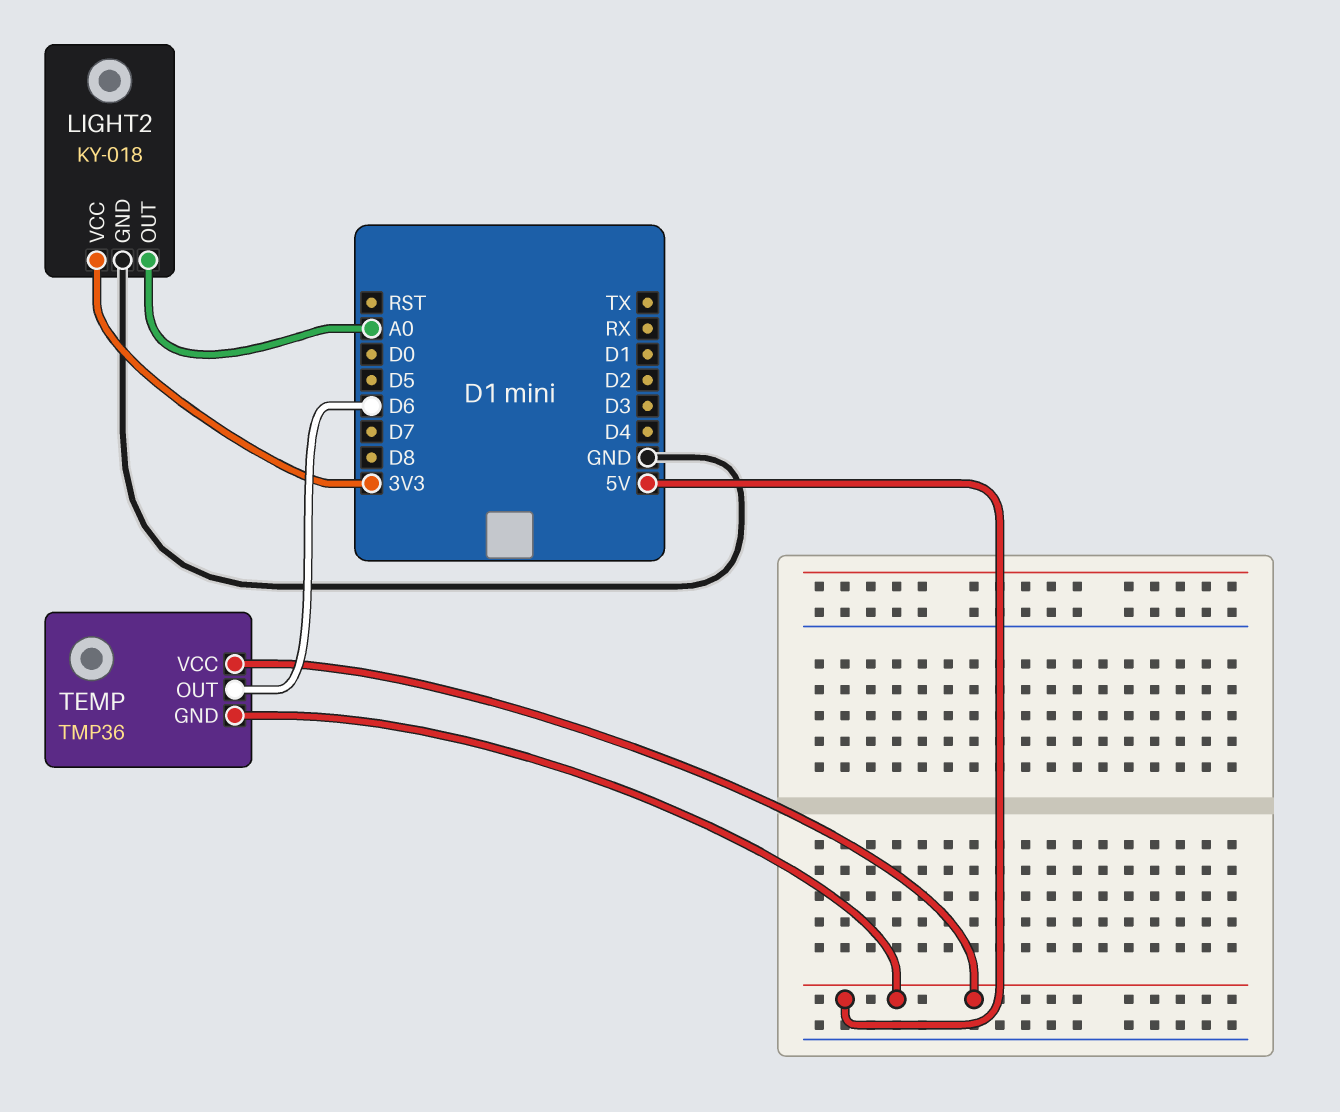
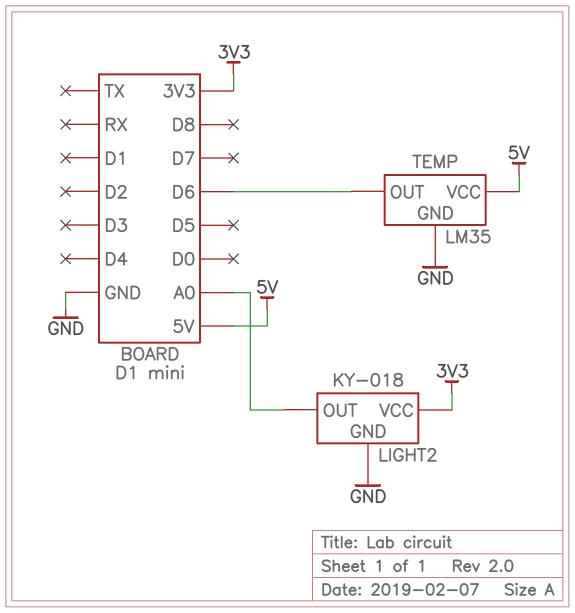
TEMP: TMP36 -> LM35
TEMP pin GND: 5V -> GND

